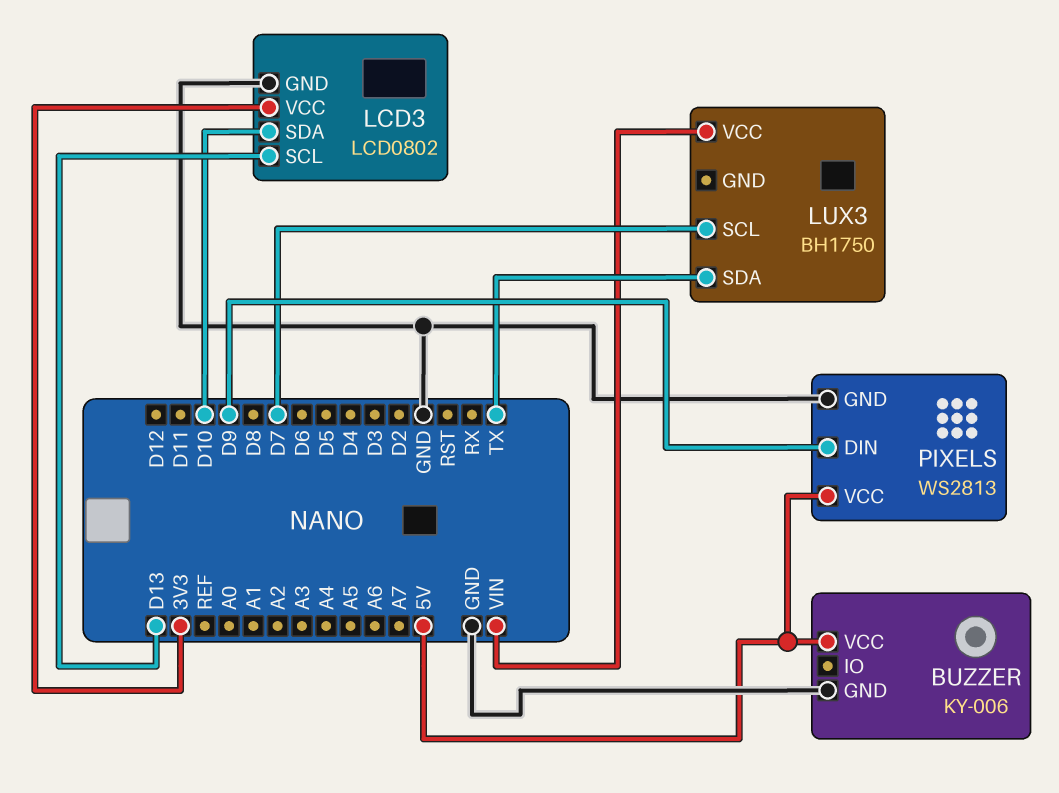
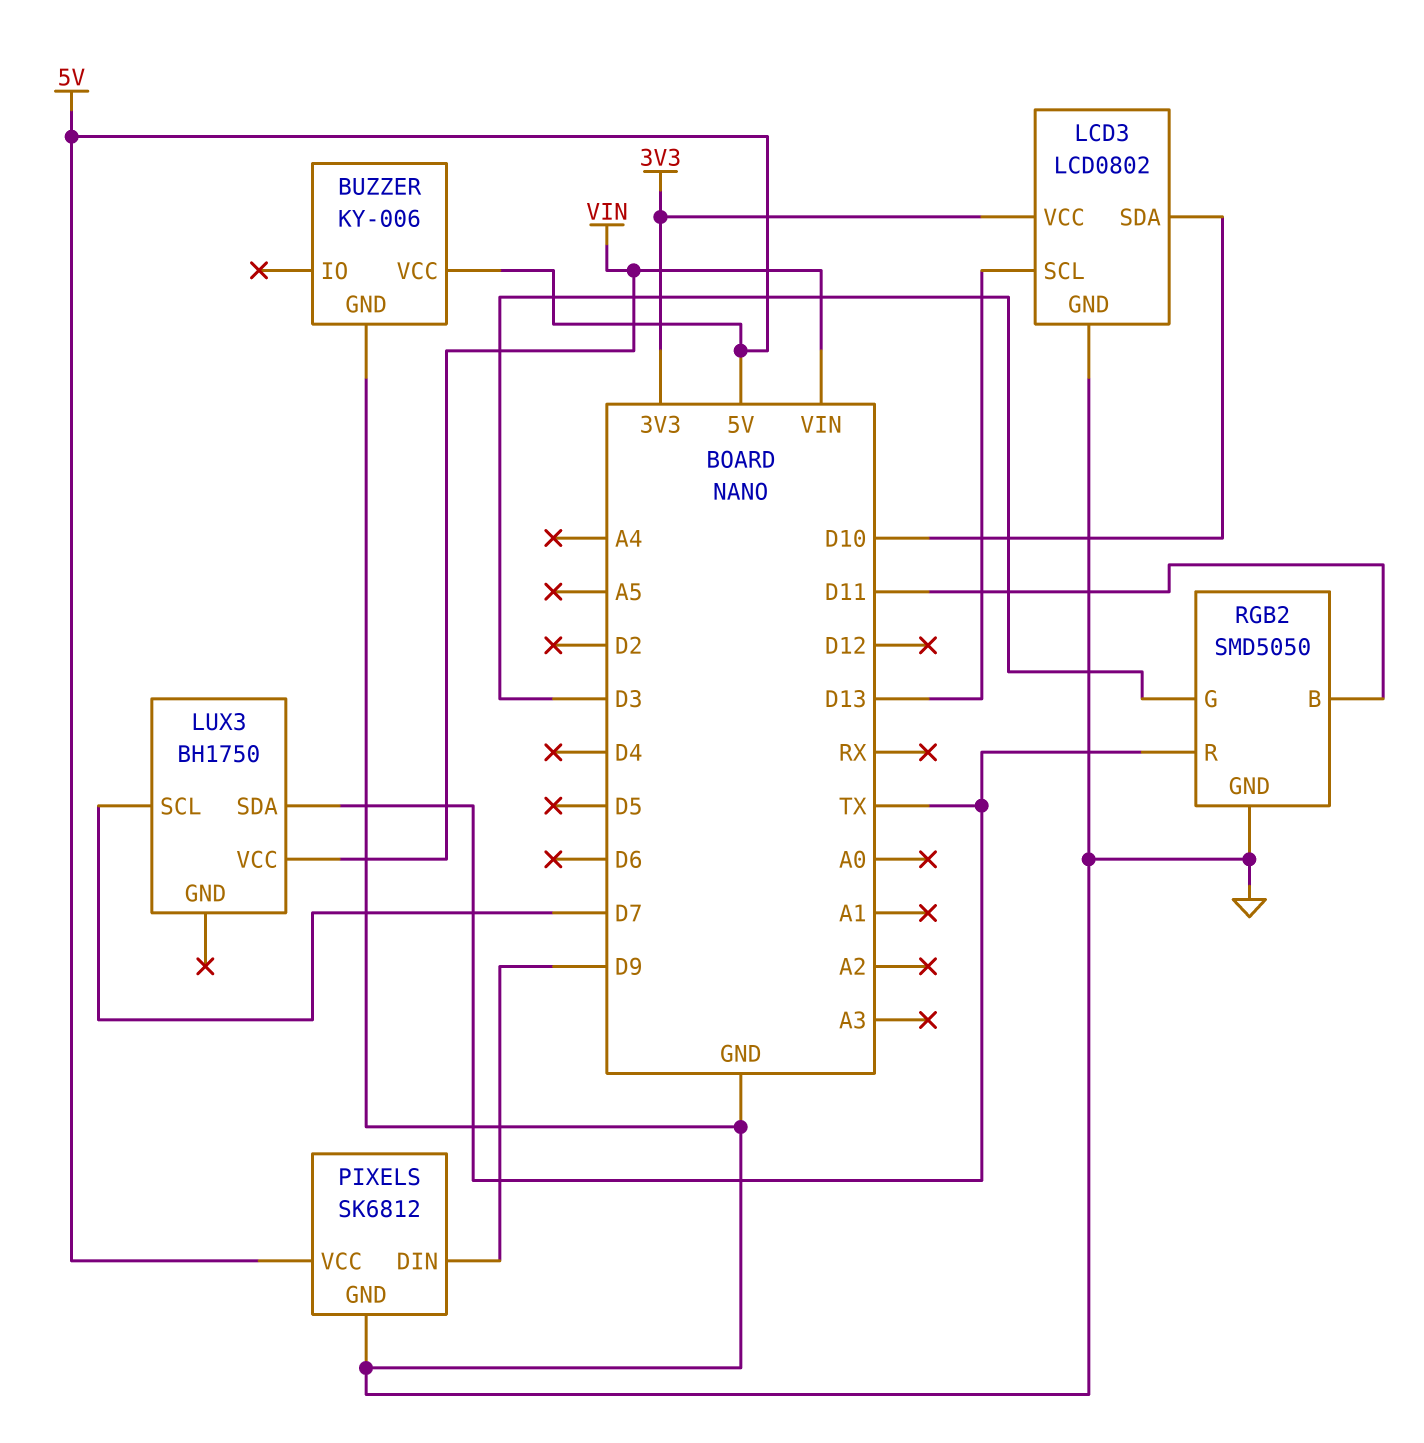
PIXELS: WS2813 -> SK6812
RGB2: none -> SMD5050
RGB2 pin B: none -> D11
RGB2 pin G: none -> D3
RGB2 pin GND: none -> GND
RGB2 pin R: none -> TX

